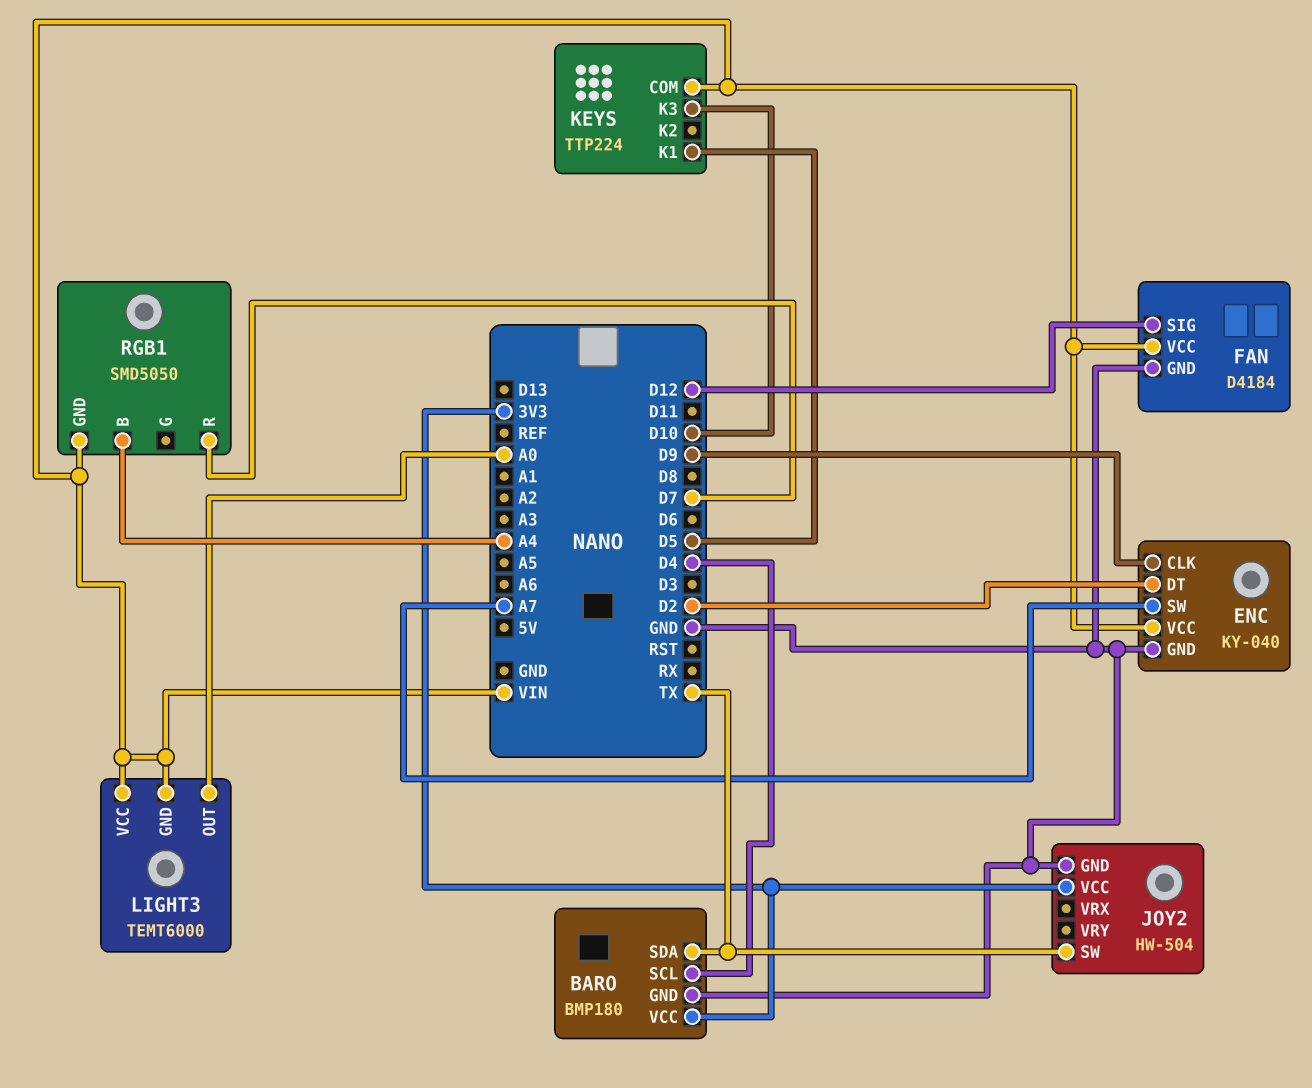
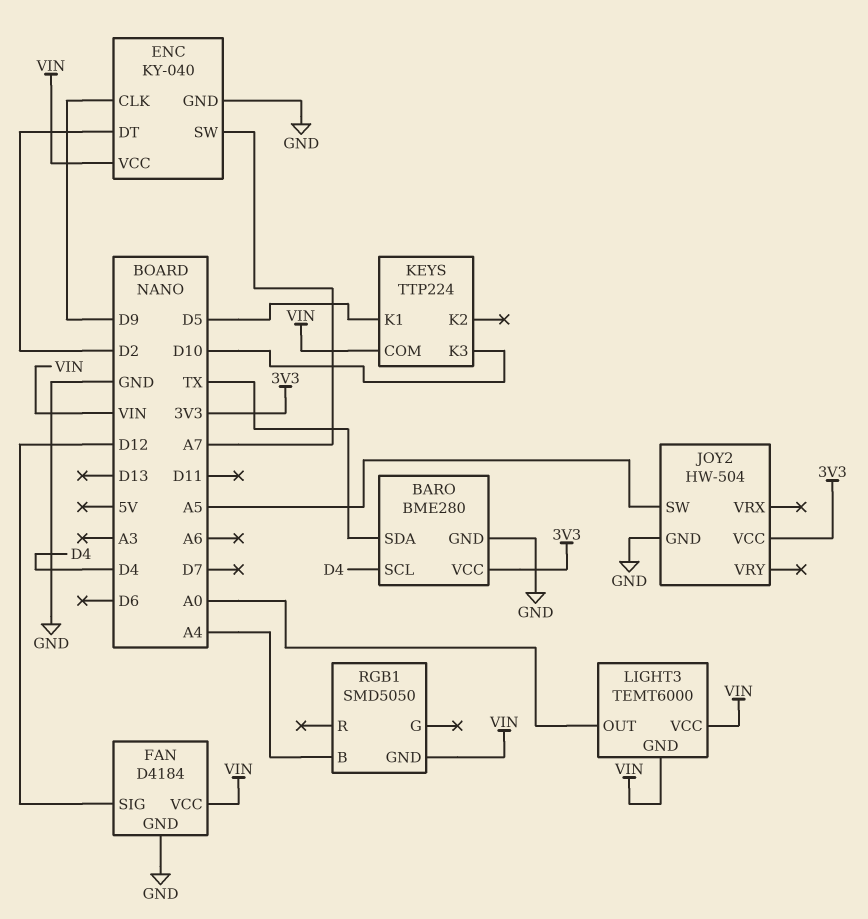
BARO: BMP180 -> BME280
JOY2 pin SW: TX -> A5
RGB1 pin R: D7 -> none

